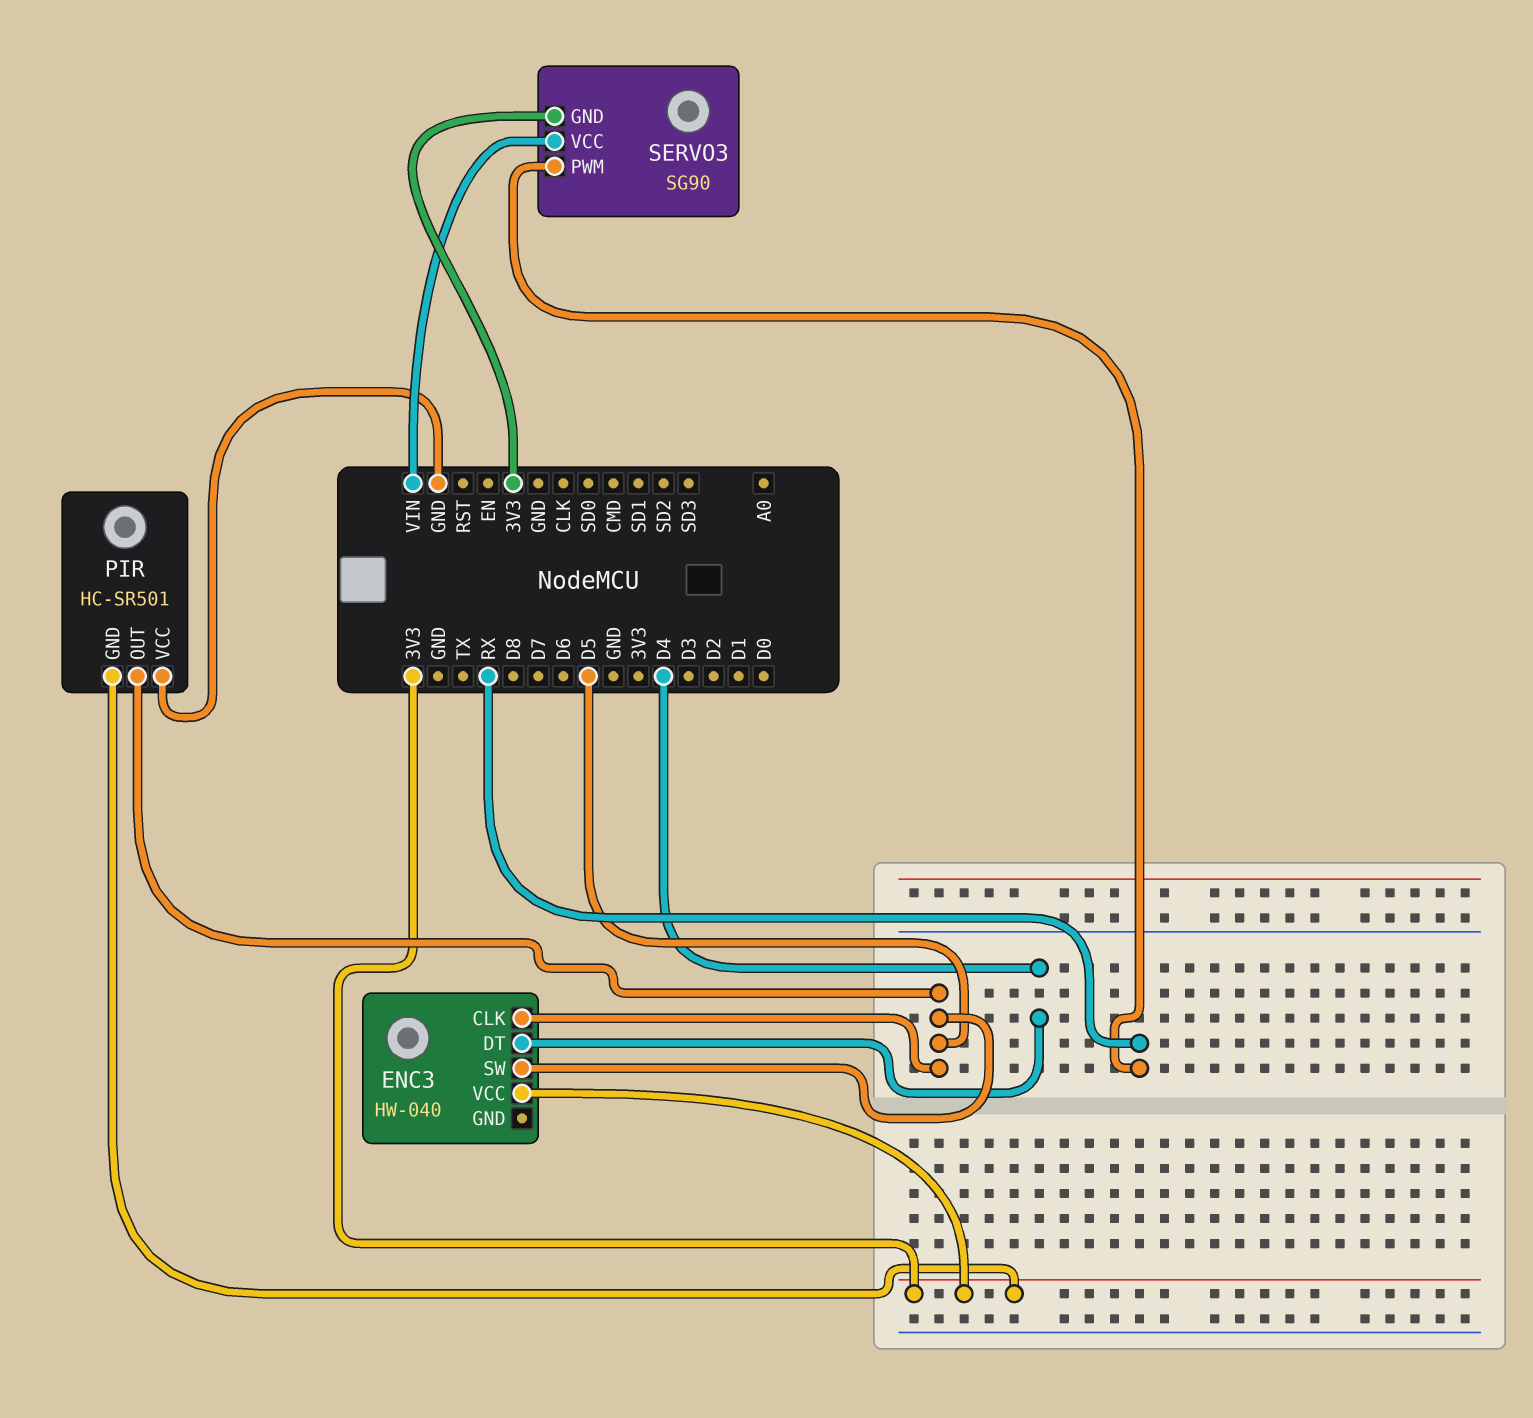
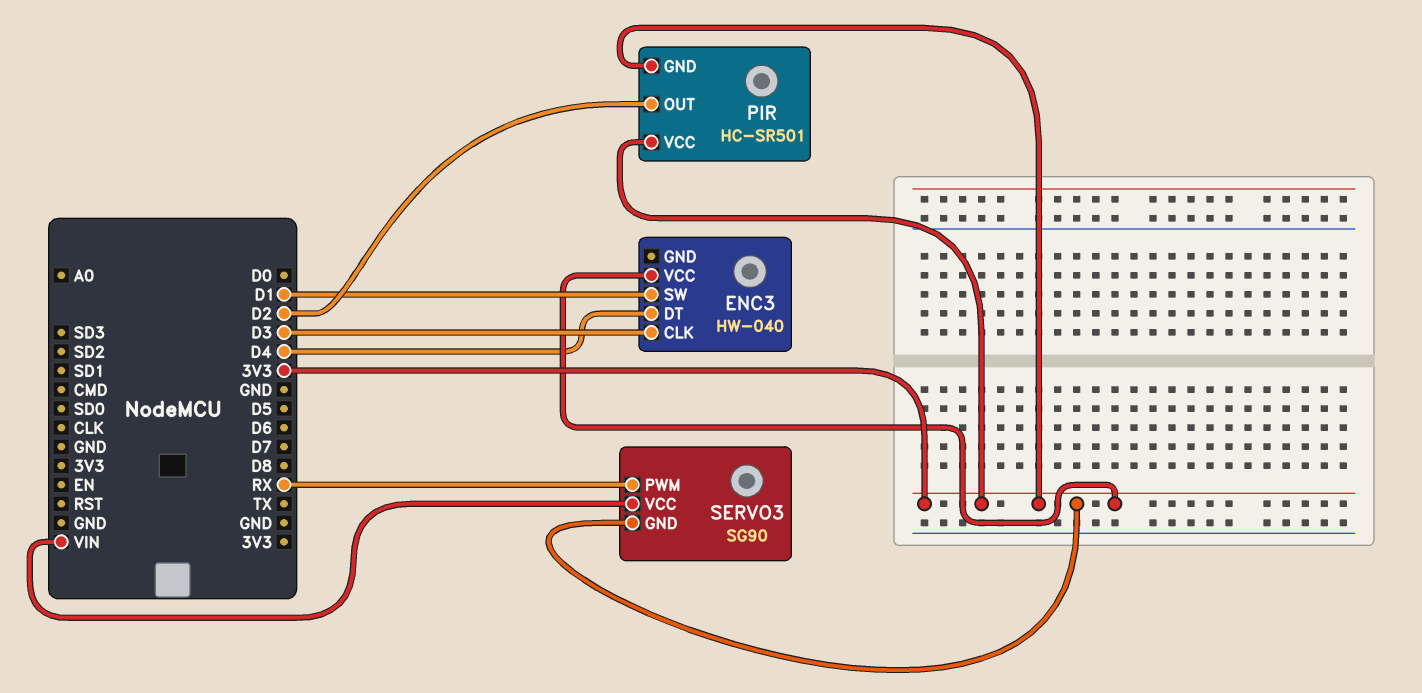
ENC3 pin CLK: D5 -> D3
ENC3 pin SW: D5 -> D1
PIR pin OUT: D5 -> D2
PIR pin VCC: GND -> 3V3

